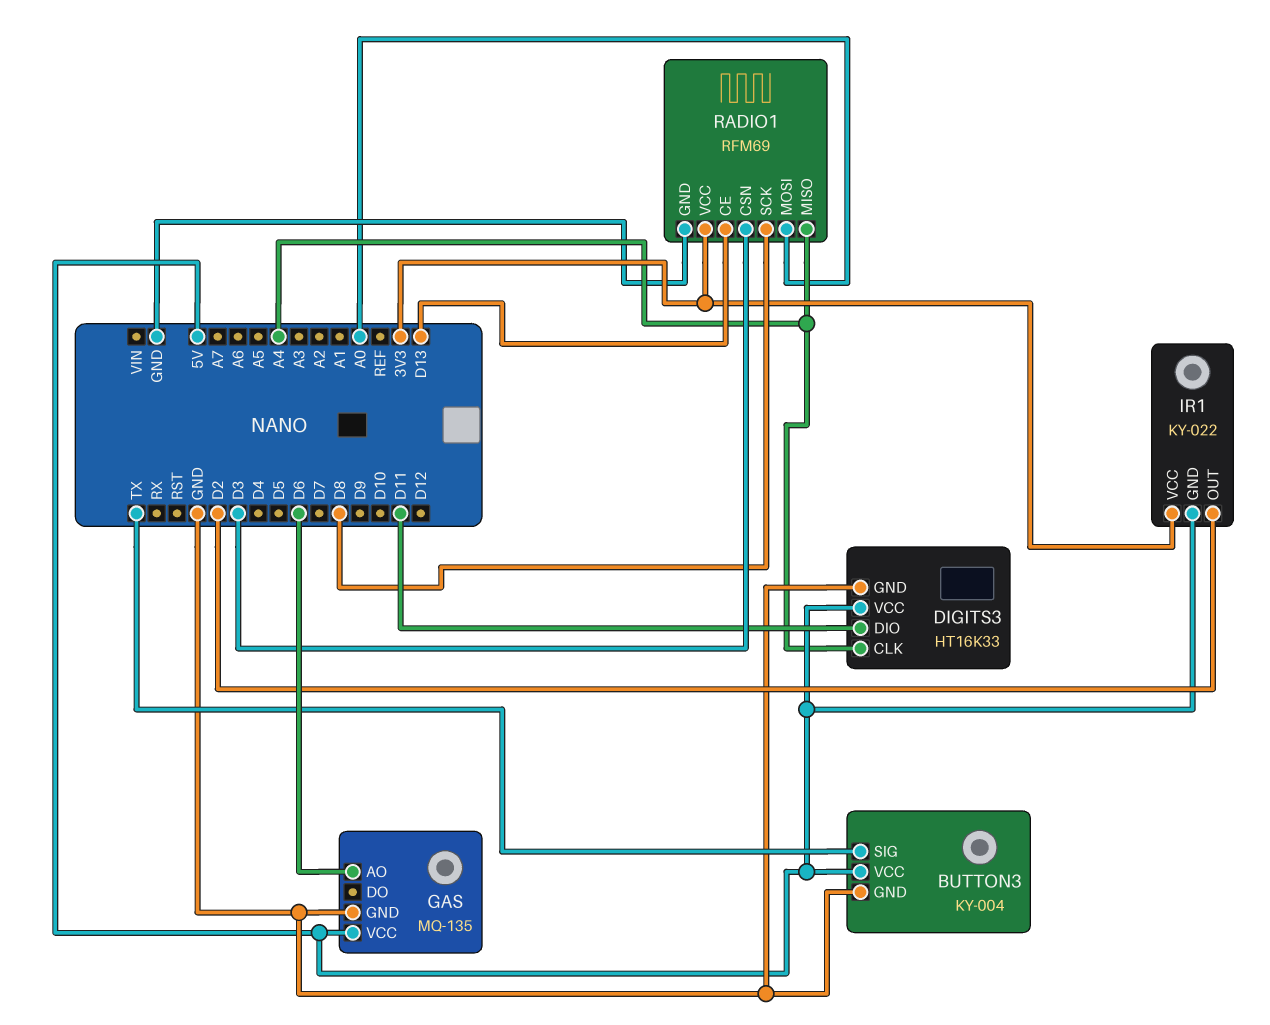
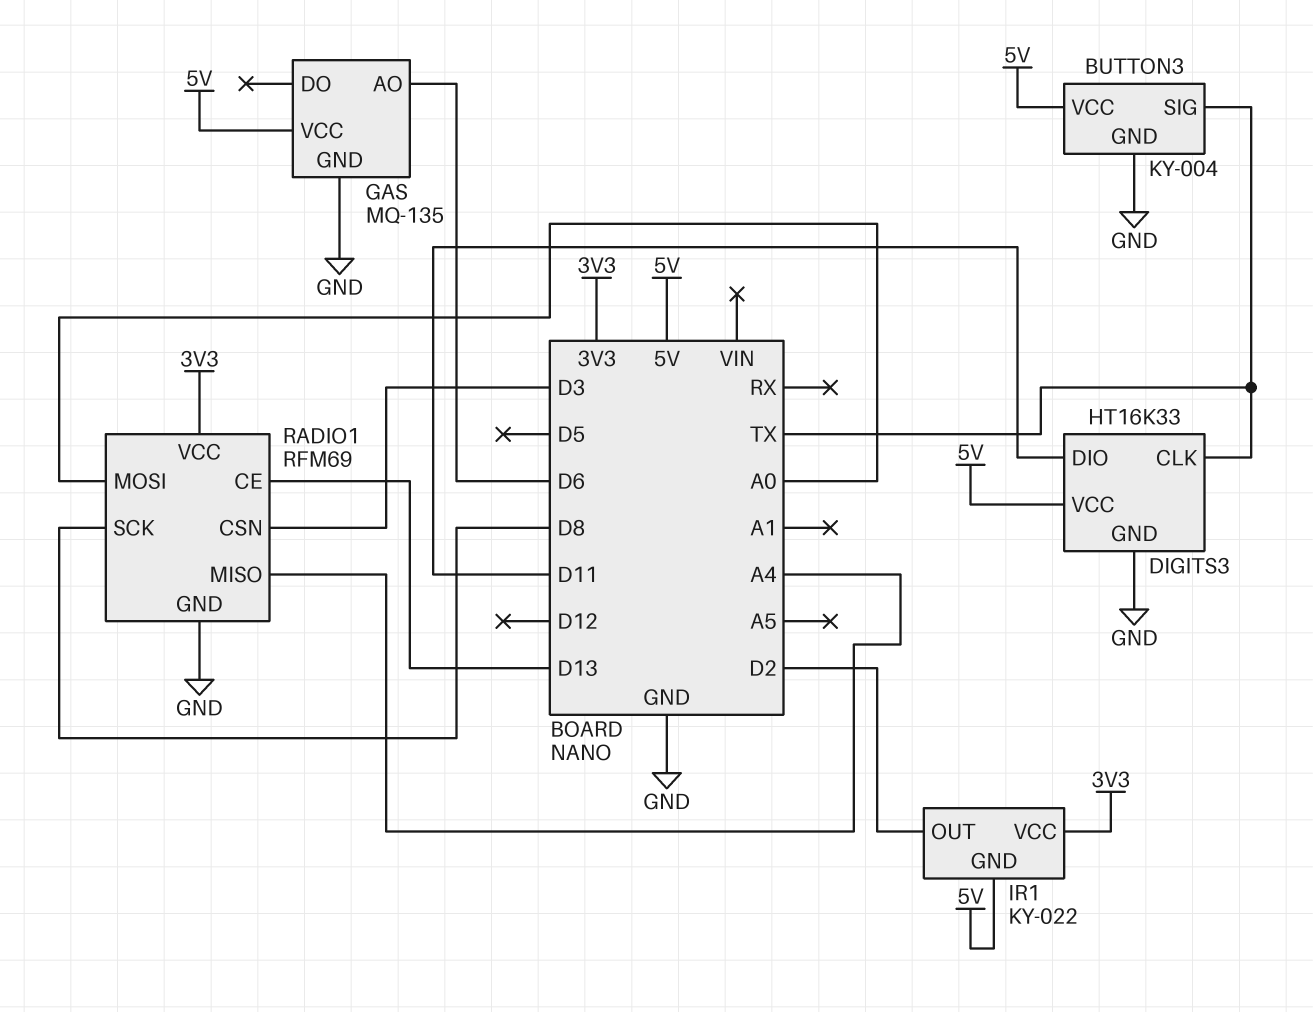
DIGITS3 pin CLK: A4 -> TX

